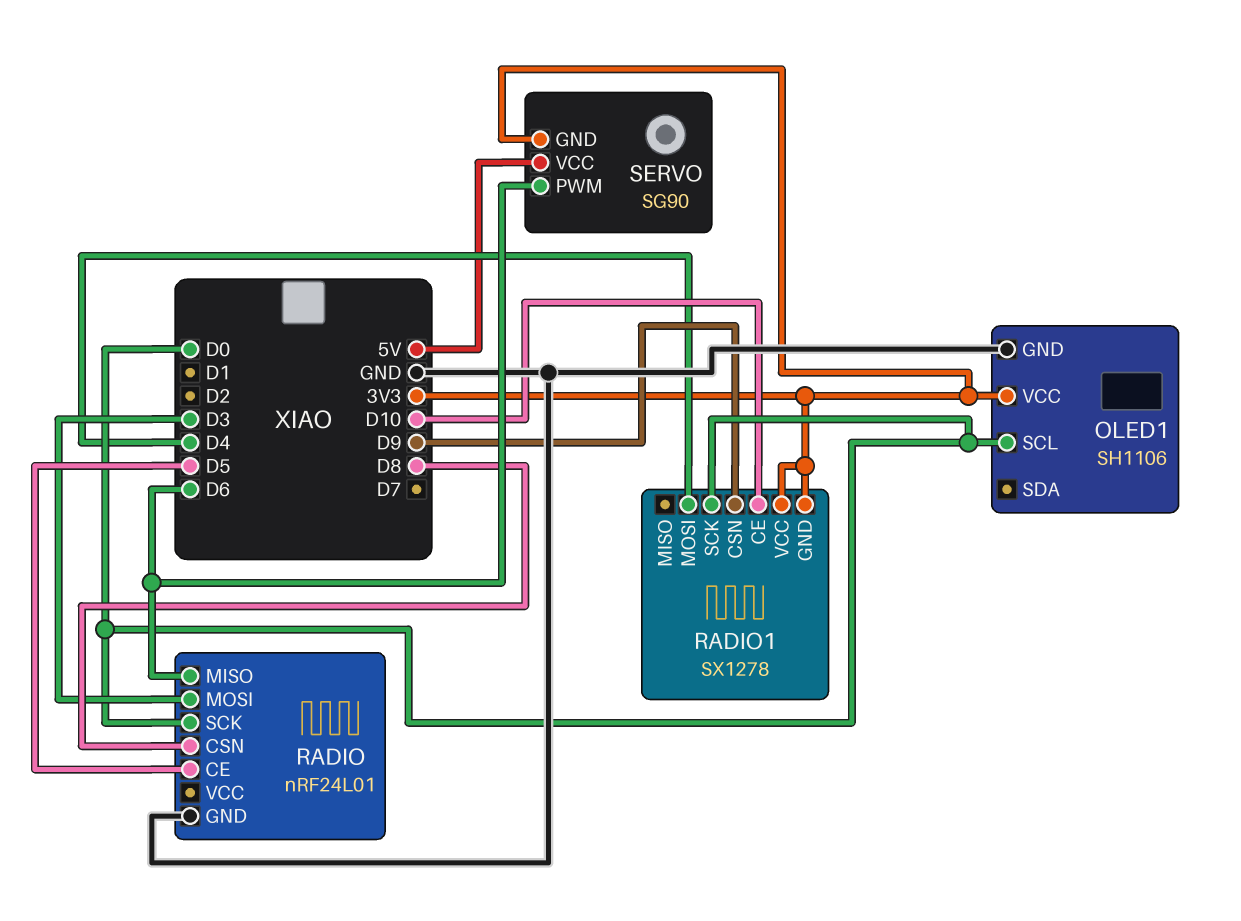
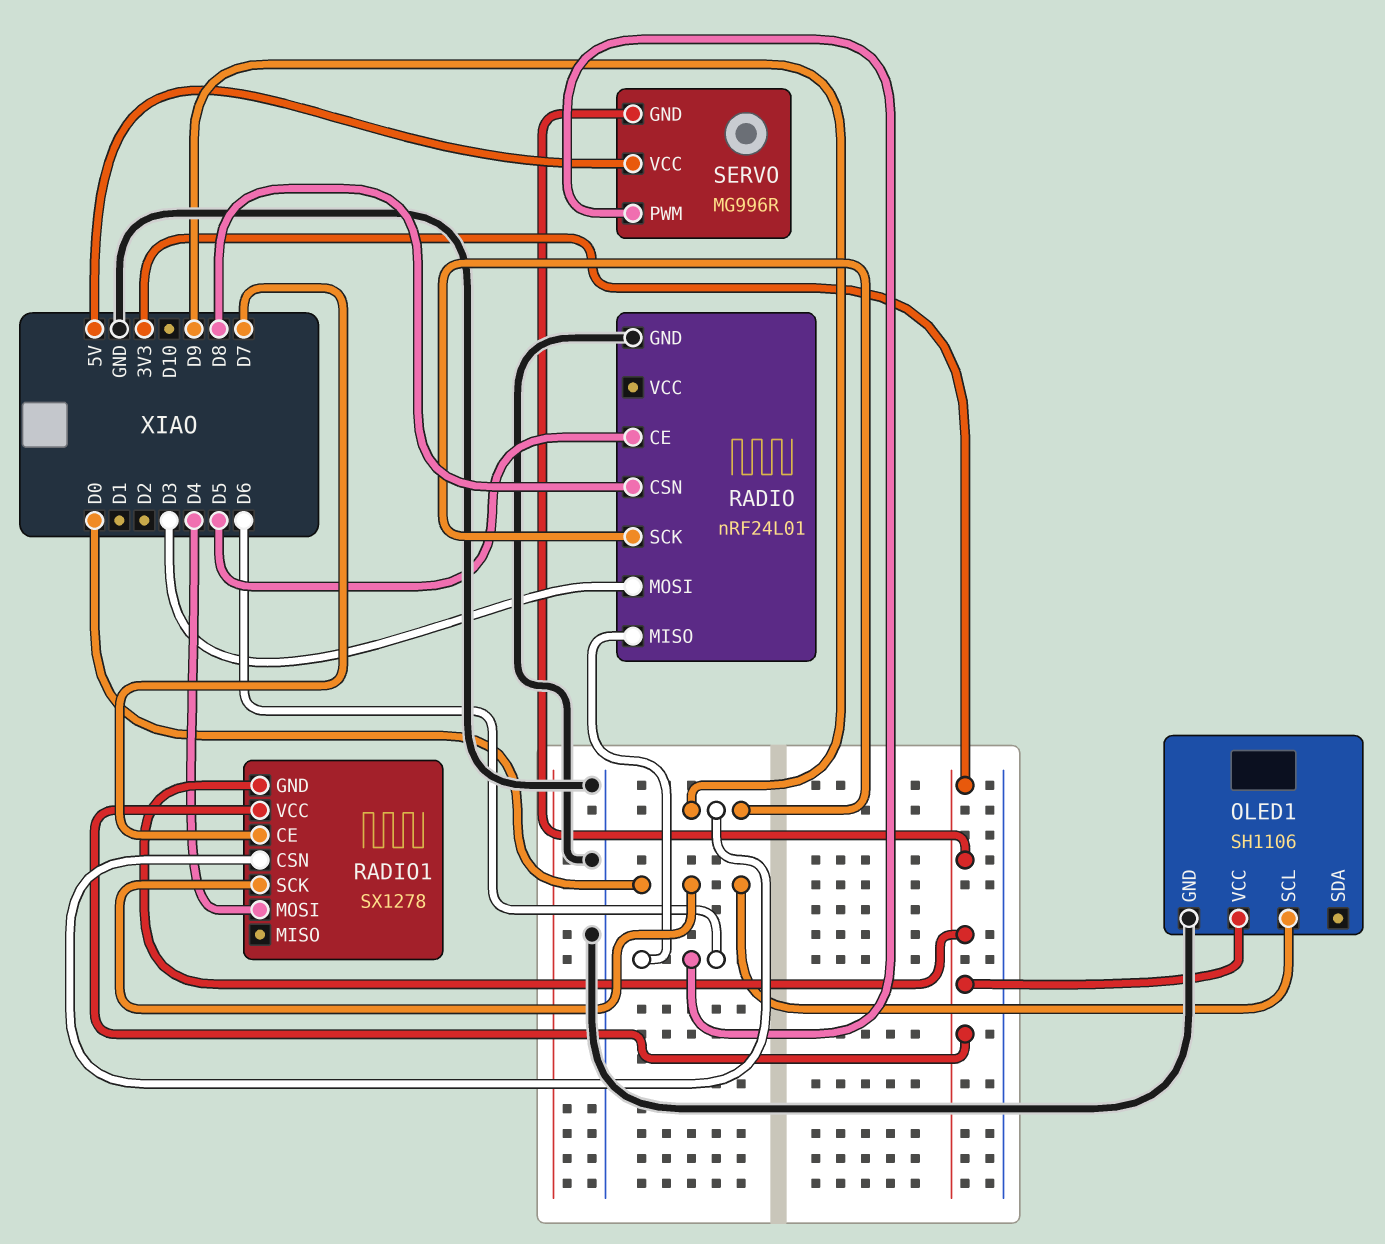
RADIO pin SCK: D0 -> D9
RADIO1 pin CE: D10 -> D7
SERVO: SG90 -> MG996R

